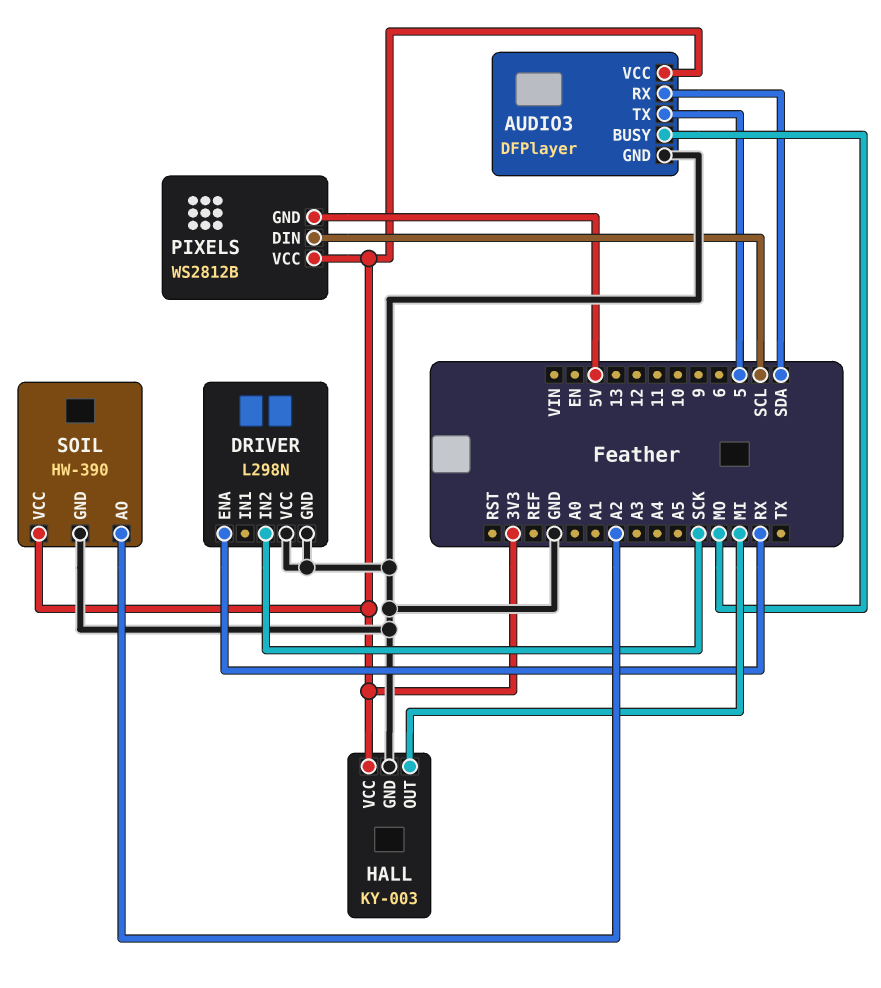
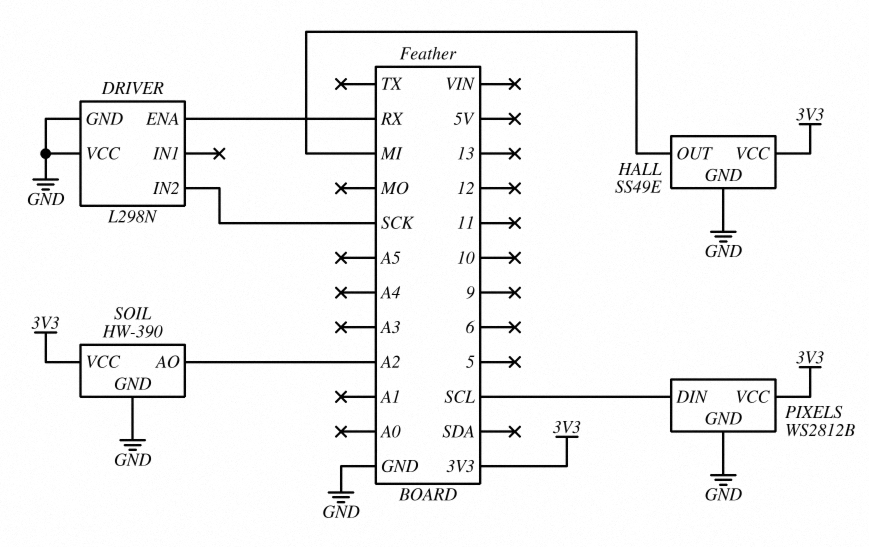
AUDIO3: DFPlayer -> none
AUDIO3 pin BUSY: MO -> none
AUDIO3 pin GND: GND -> none
AUDIO3 pin RX: SDA -> none
AUDIO3 pin TX: 5 -> none
AUDIO3 pin VCC: 3V3 -> none
HALL: KY-003 -> SS49E
PIXELS pin GND: 5V -> GND

